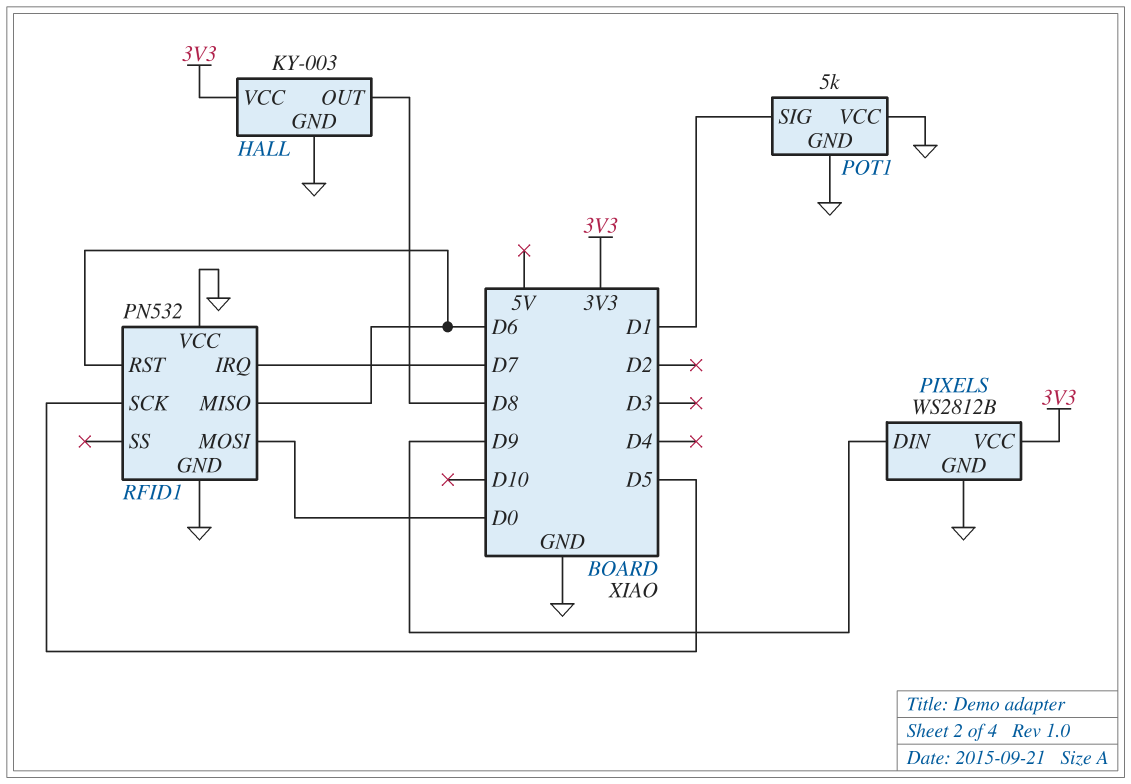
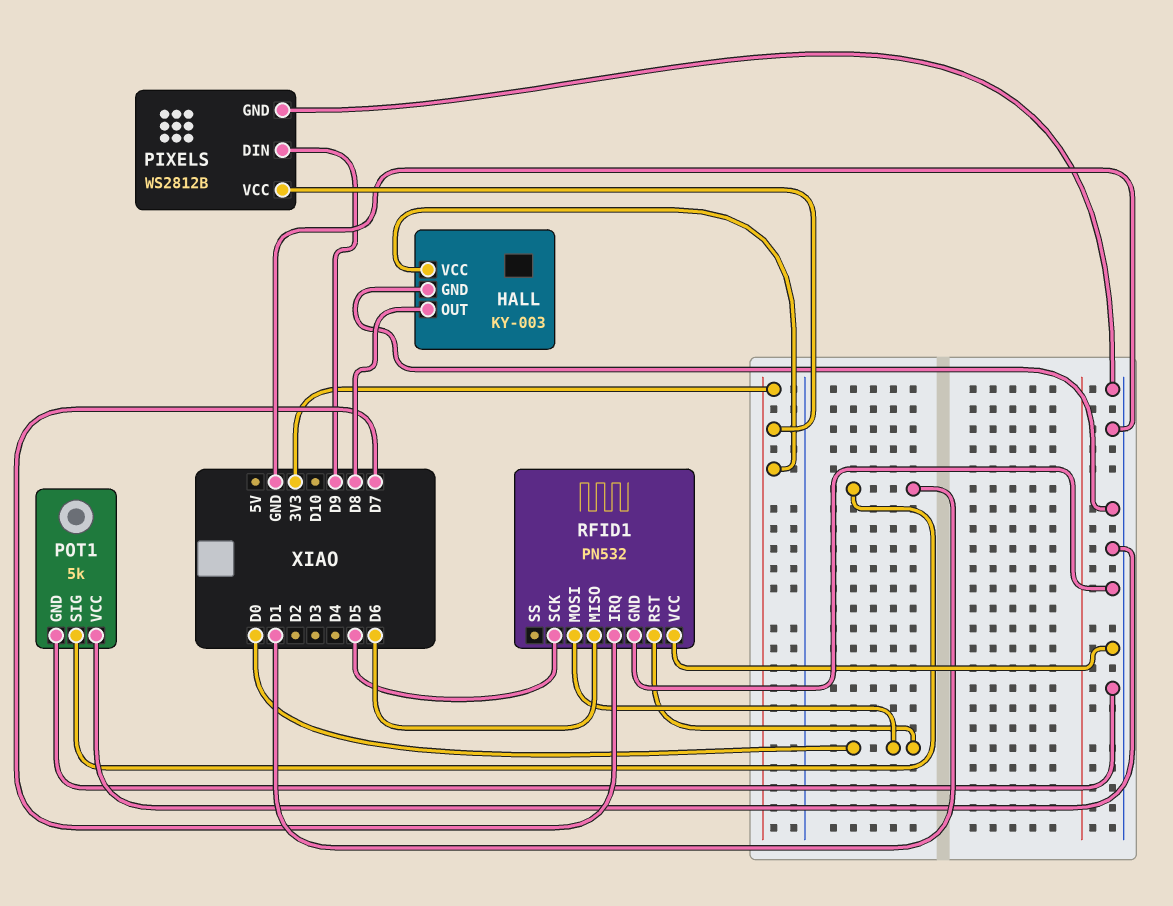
RFID1 pin RST: D6 -> D0

